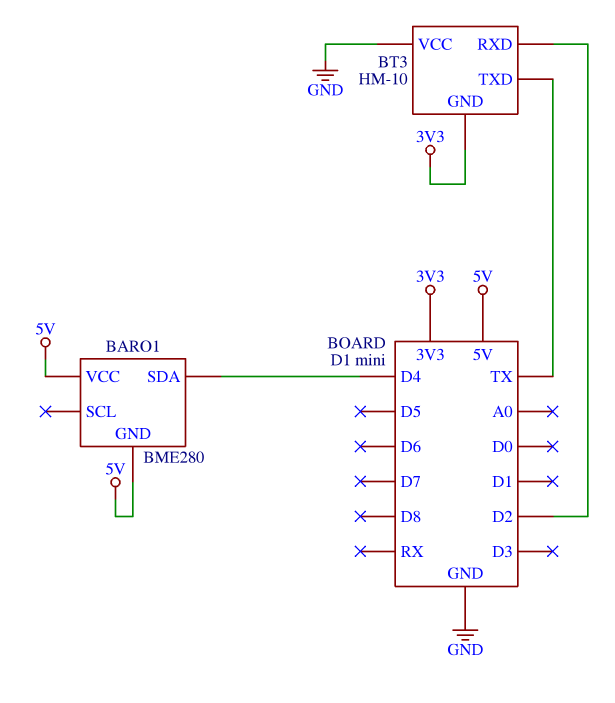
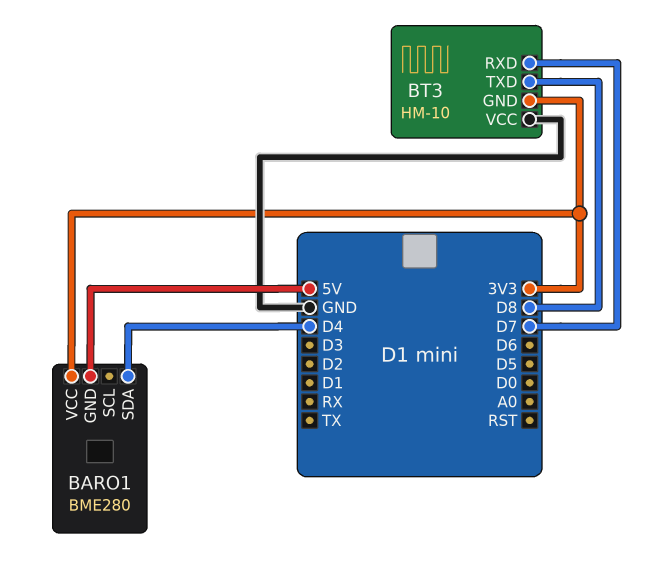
BARO1 pin VCC: 5V -> 3V3
BT3 pin RXD: D2 -> D7
BT3 pin TXD: TX -> D8

